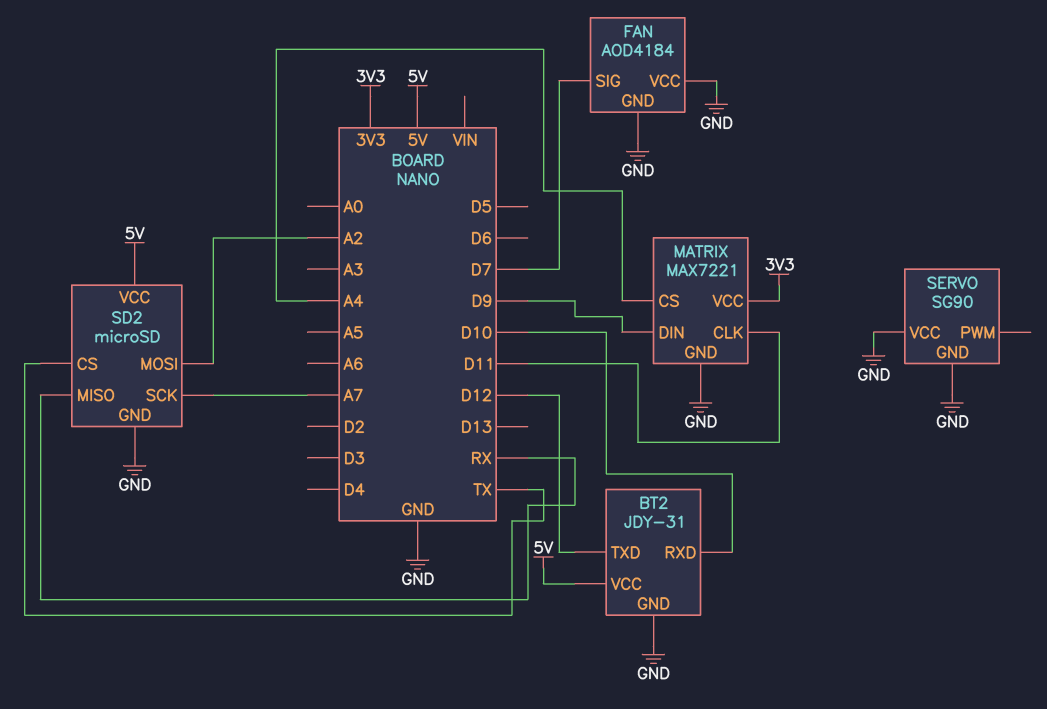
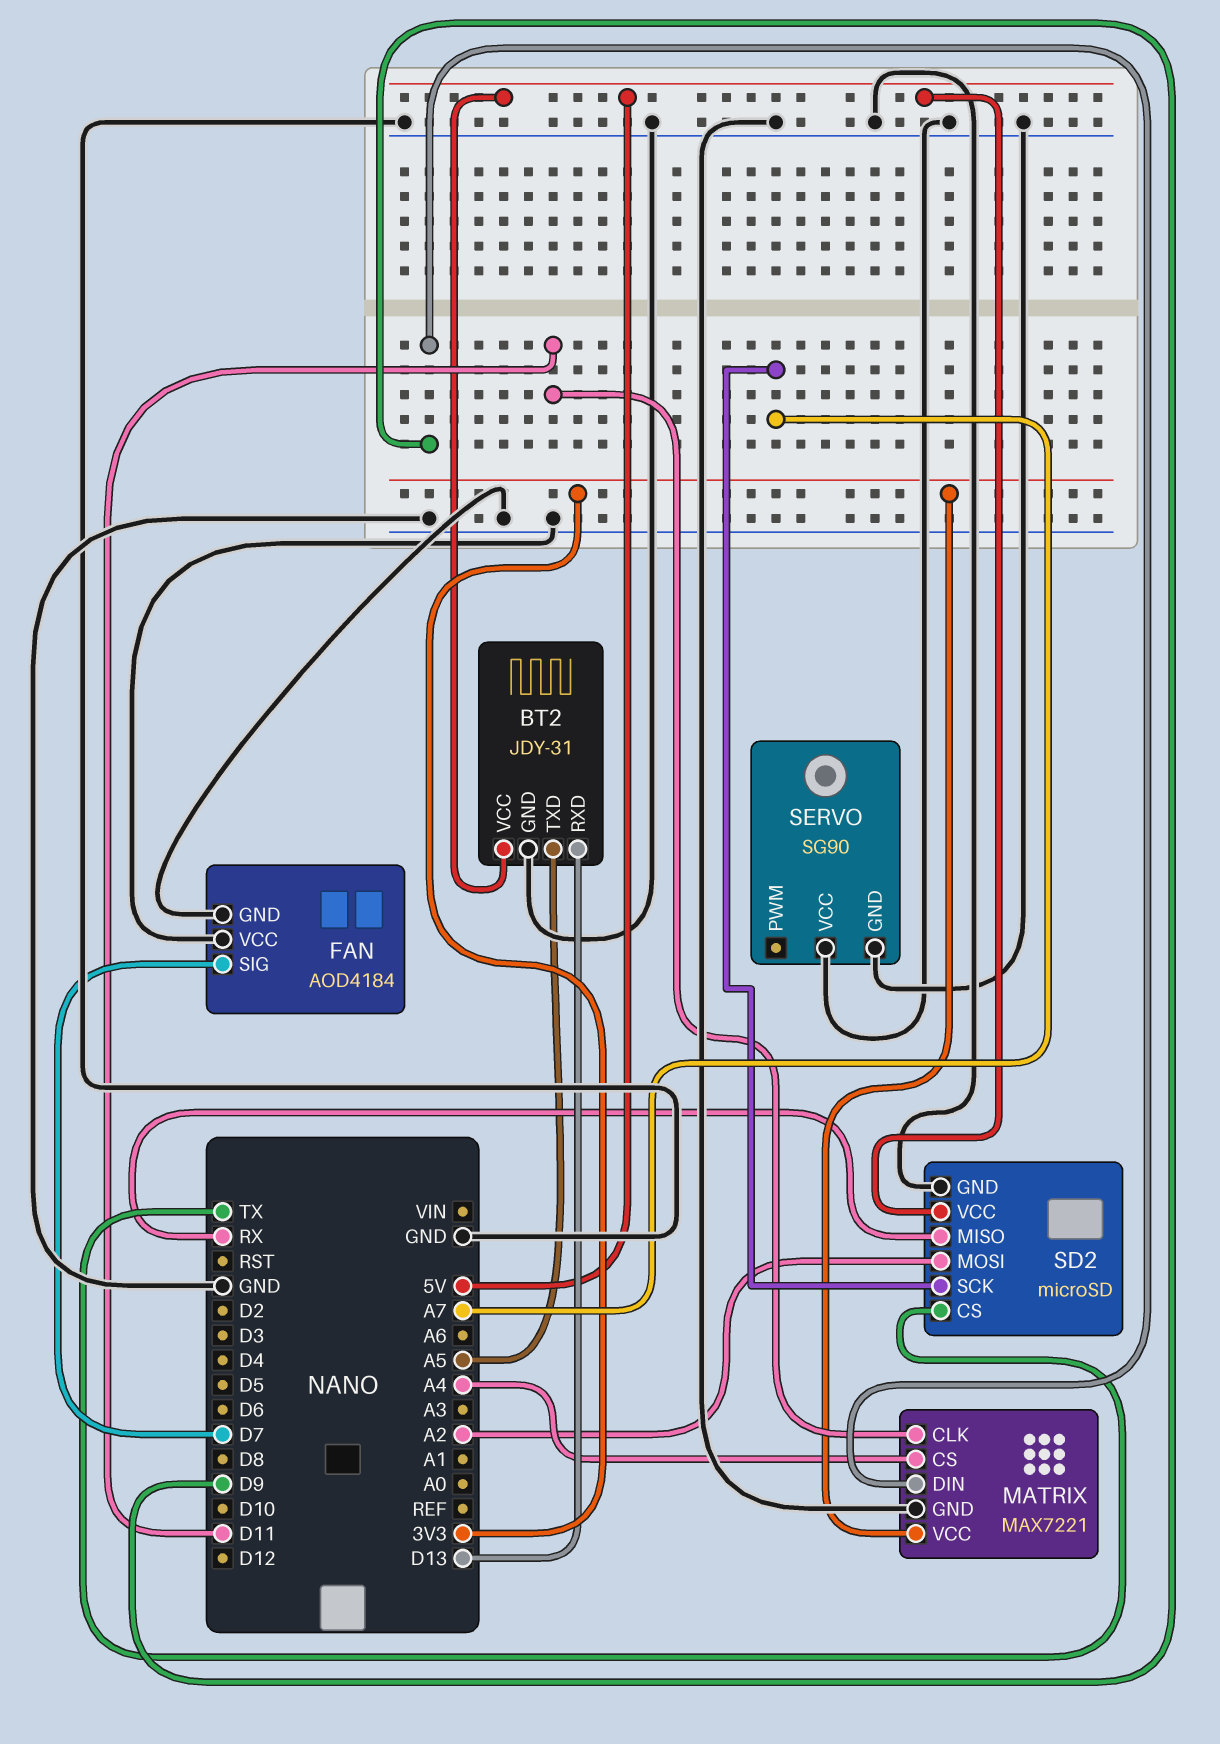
BT2 pin RXD: D10 -> D13
BT2 pin TXD: D12 -> A5

